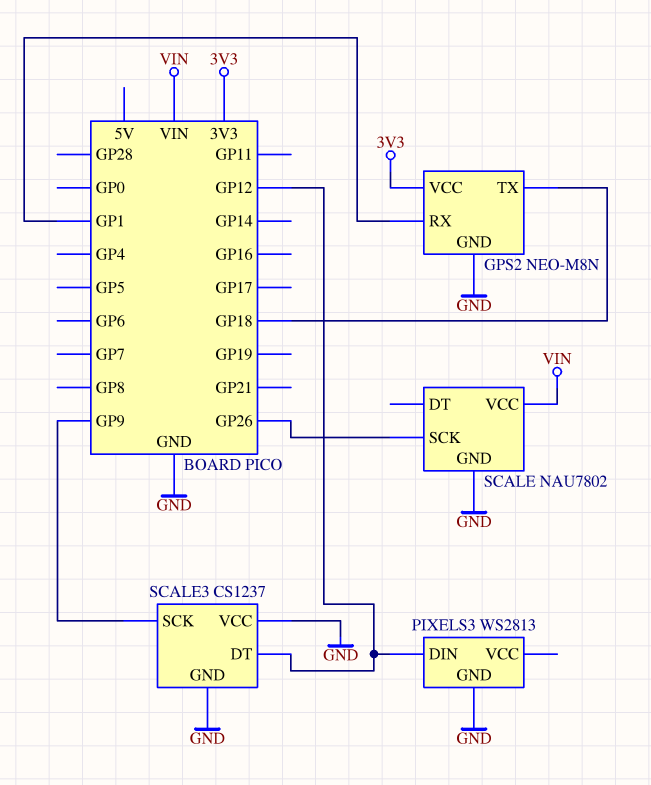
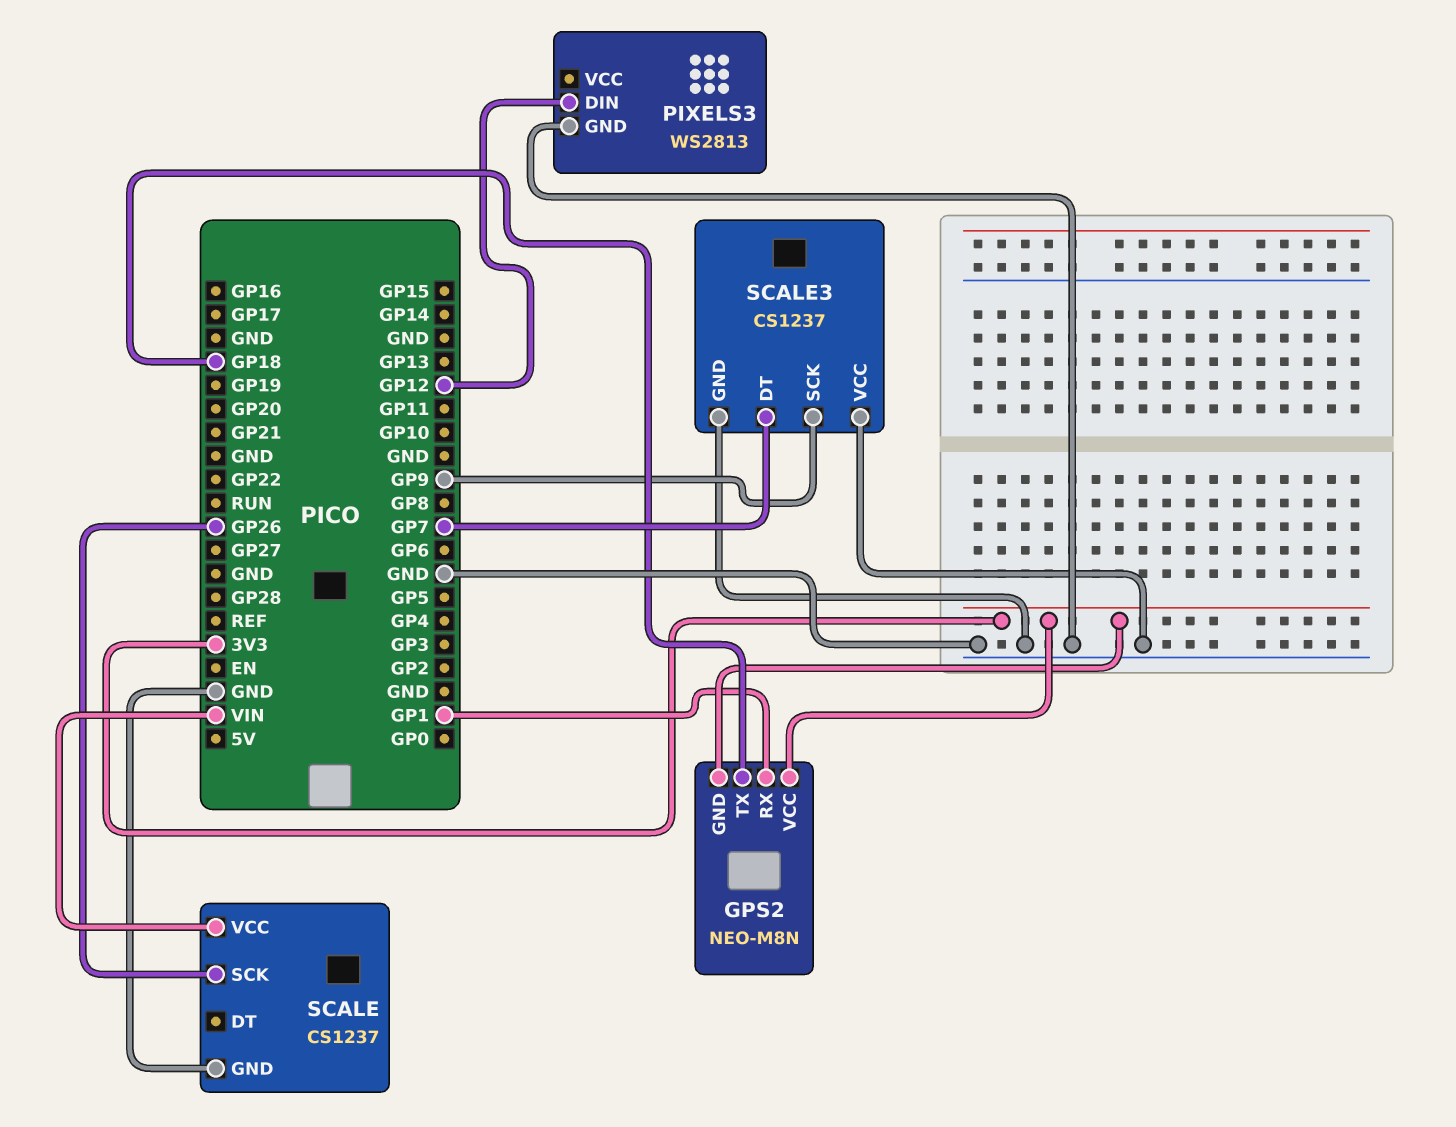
GPS2 pin GND: GND -> 3V3
SCALE: NAU7802 -> CS1237
SCALE3 pin DT: GP12 -> GP7

